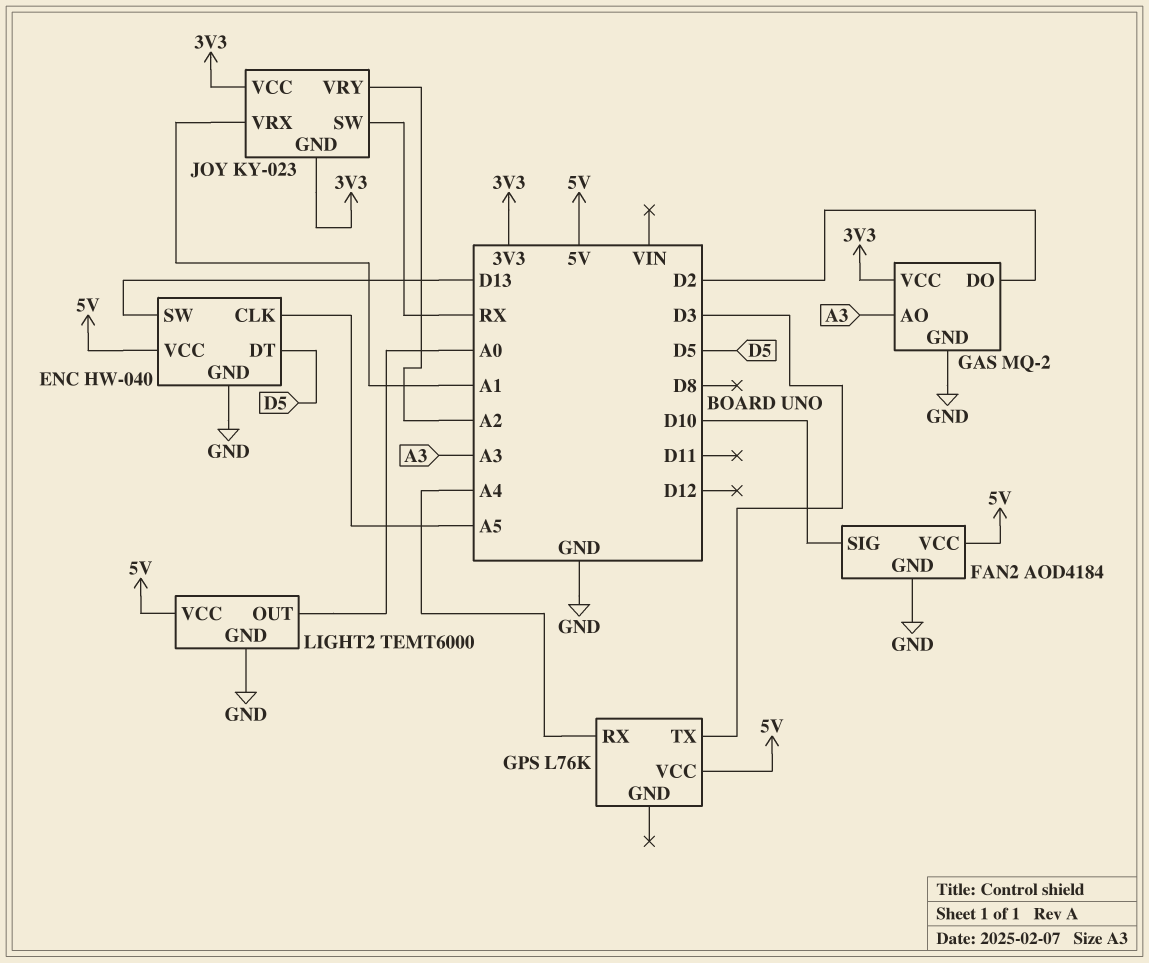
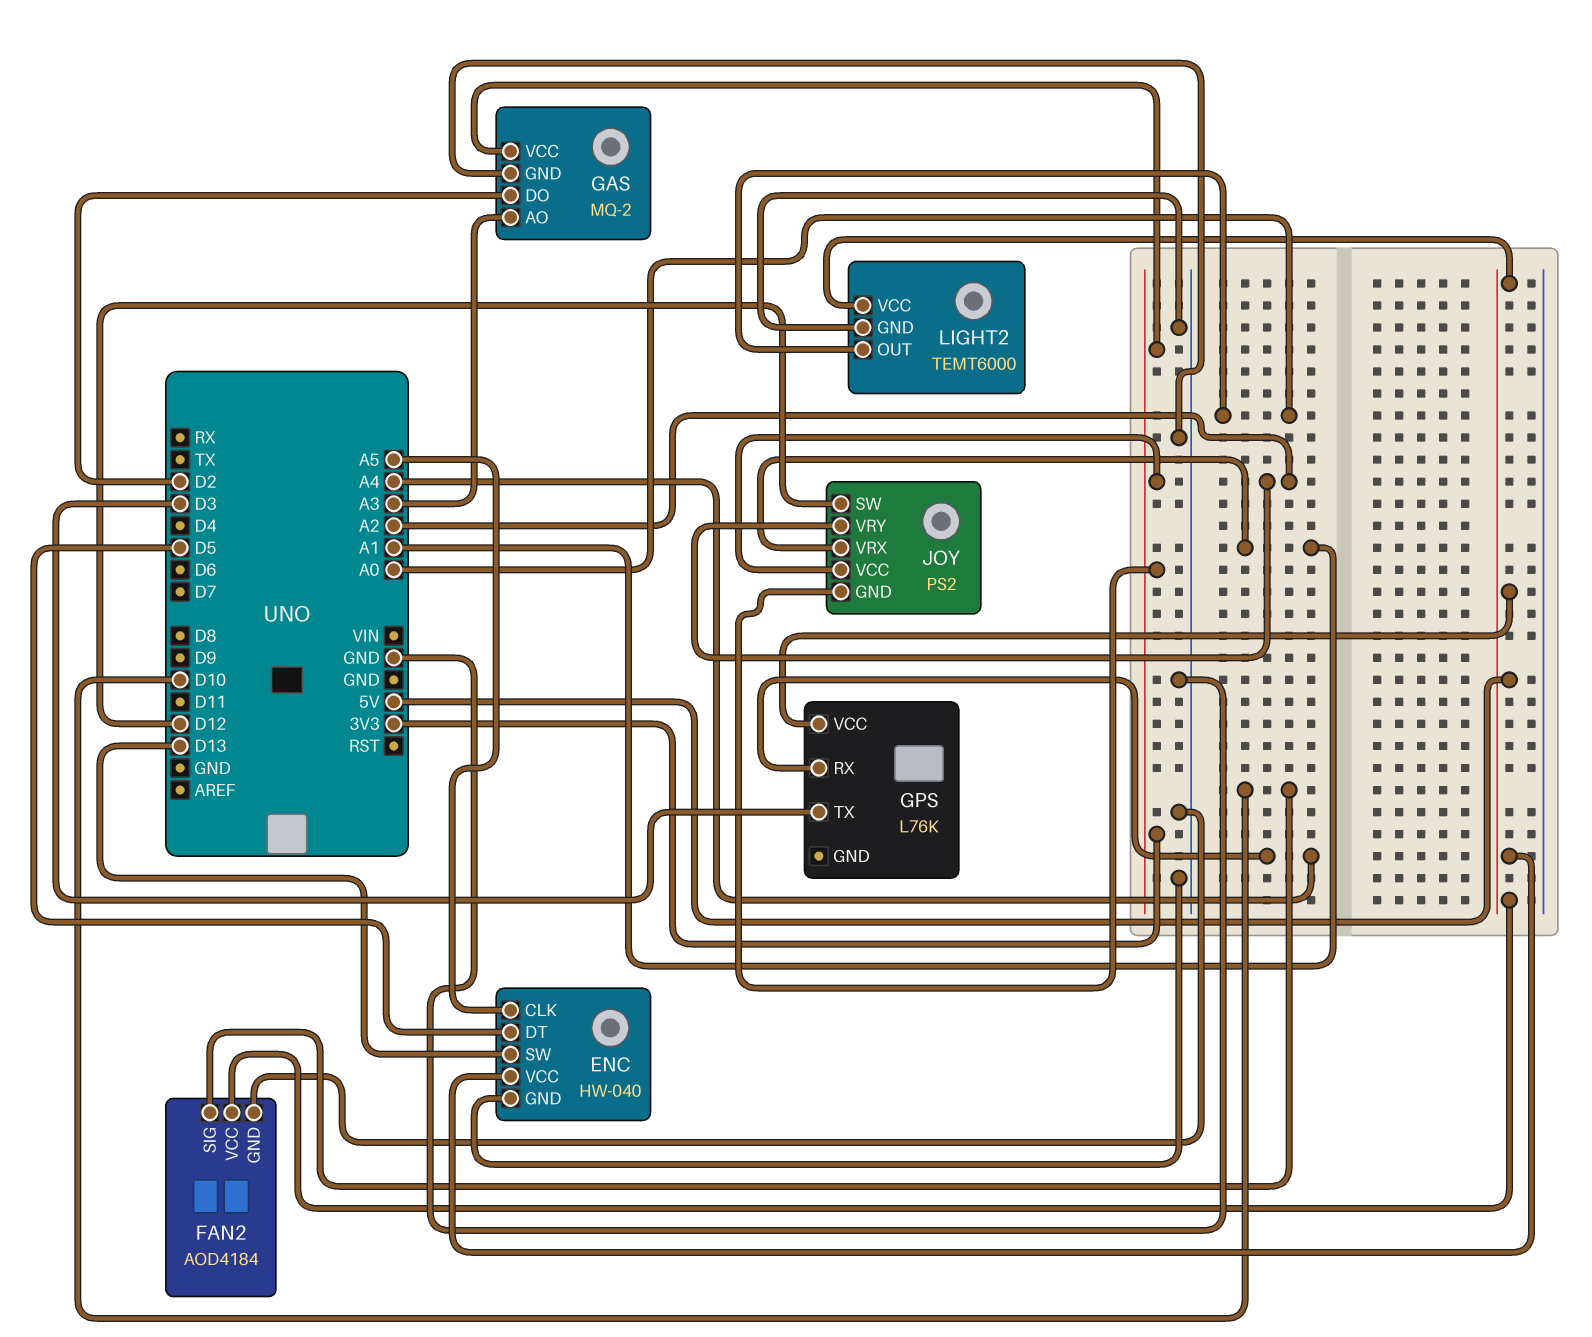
JOY: KY-023 -> PS2
JOY pin SW: RX -> D12

